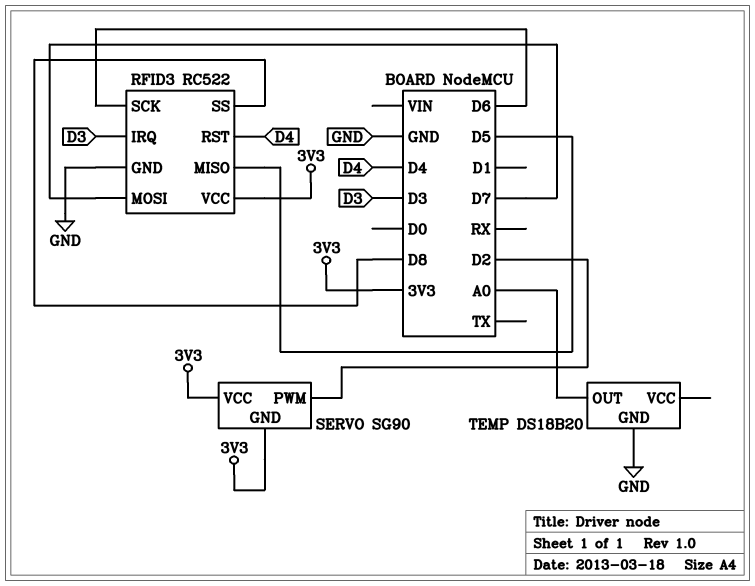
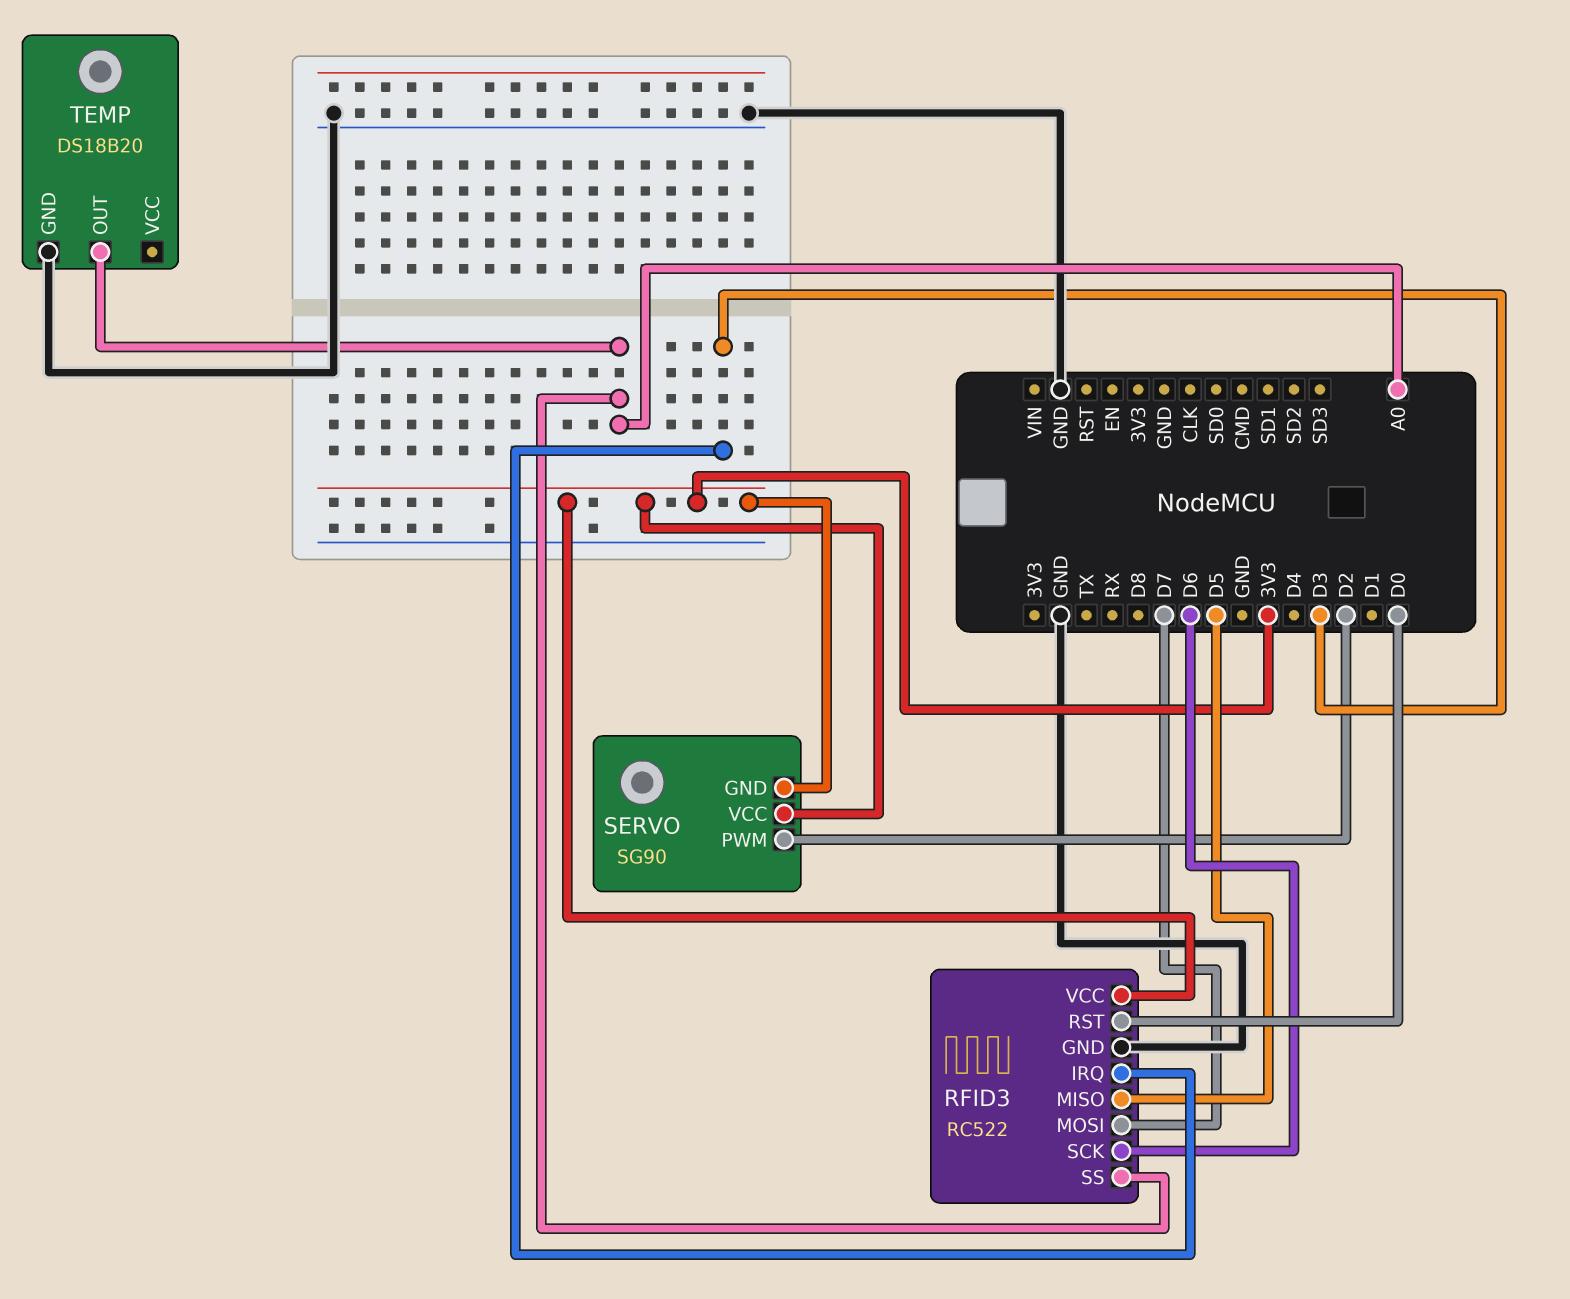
RFID3 pin RST: D4 -> D0
RFID3 pin SS: D8 -> A0

